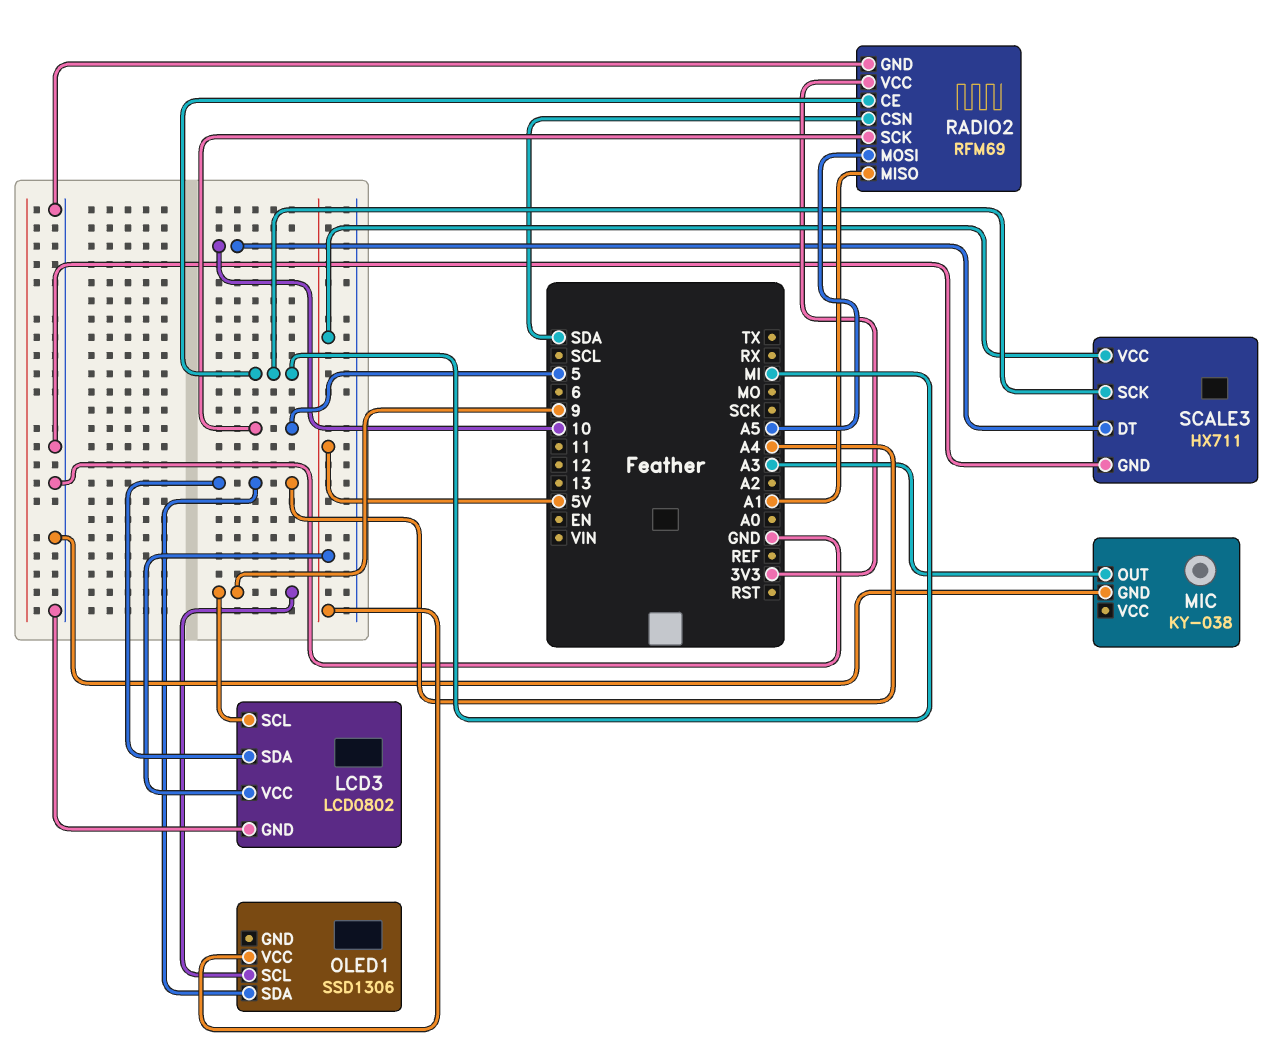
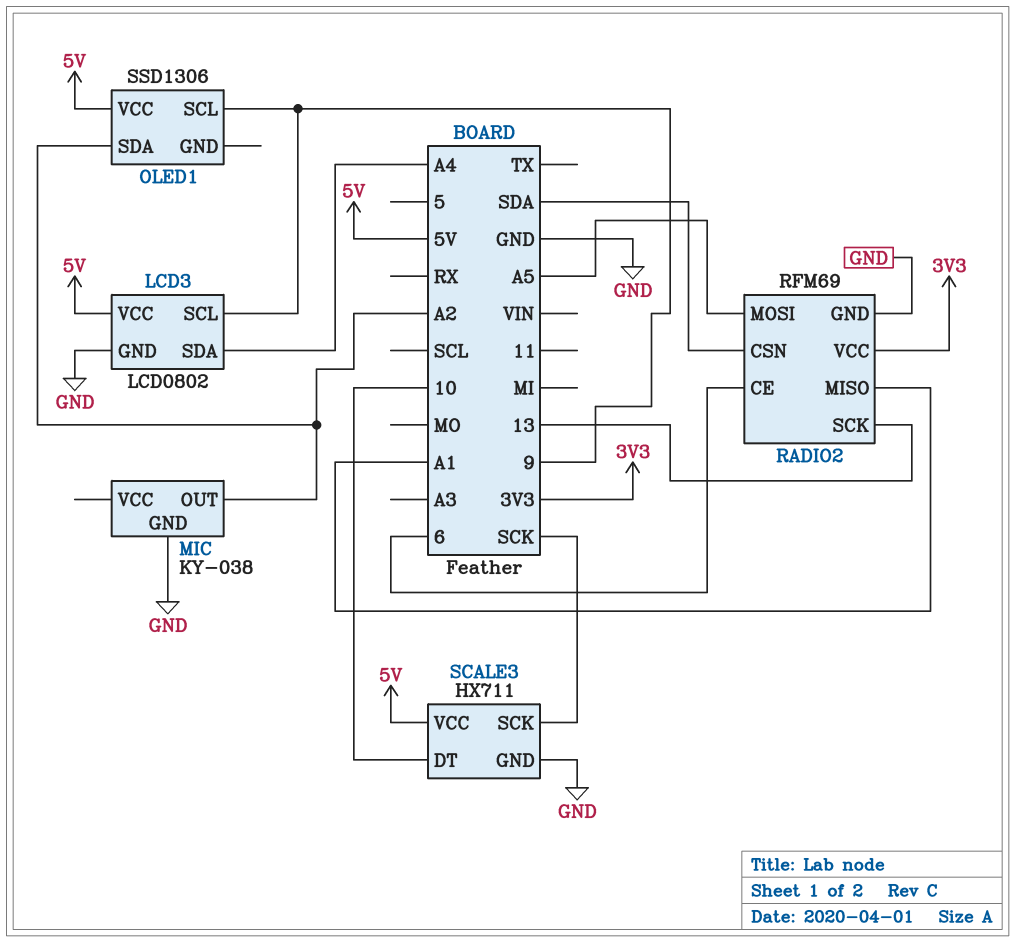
MIC pin OUT: A3 -> A2
OLED1 pin SDA: A4 -> A2
RADIO2 pin CE: MI -> 6
RADIO2 pin SCK: 5 -> 13
SCALE3 pin SCK: MI -> SCK

